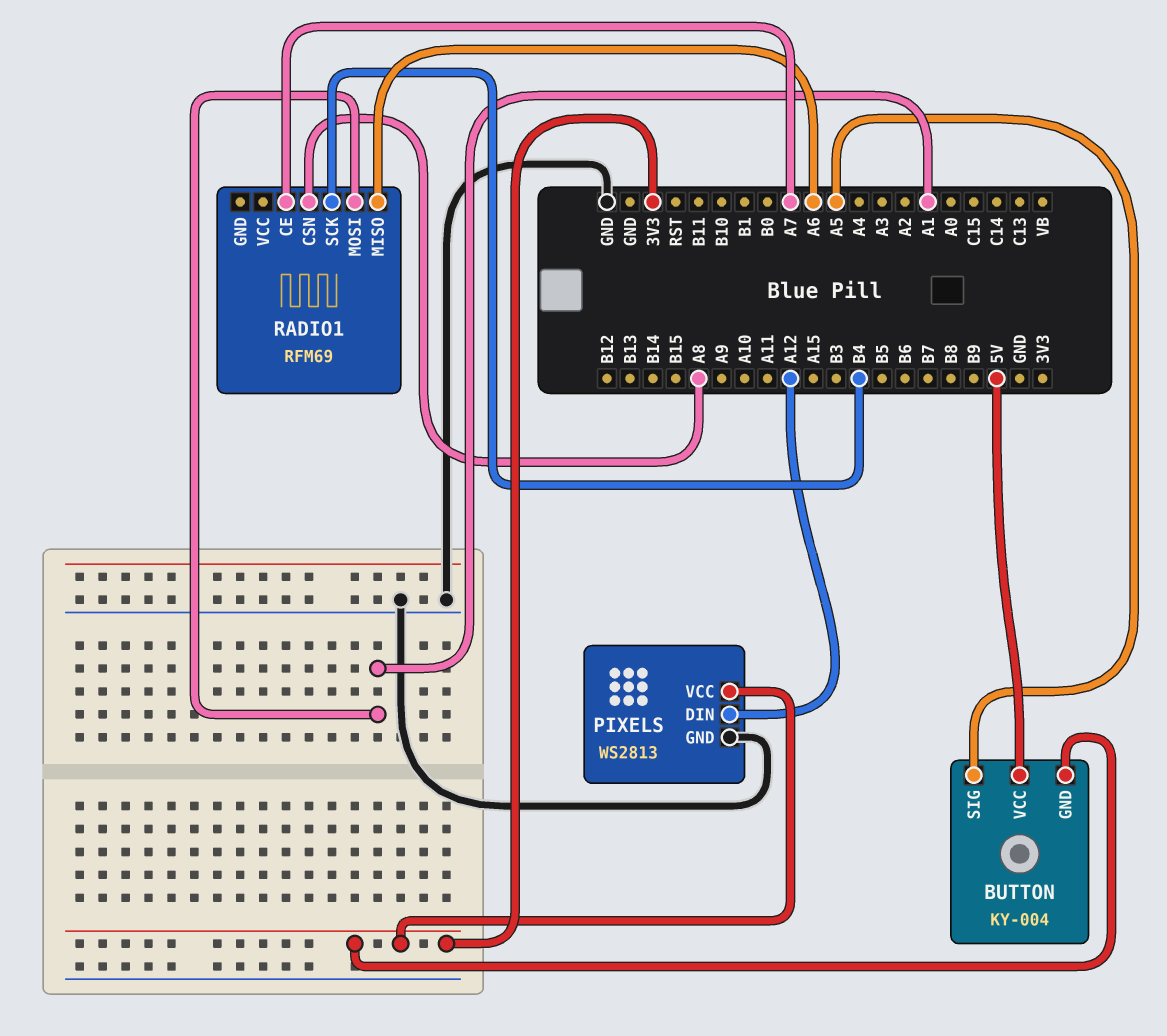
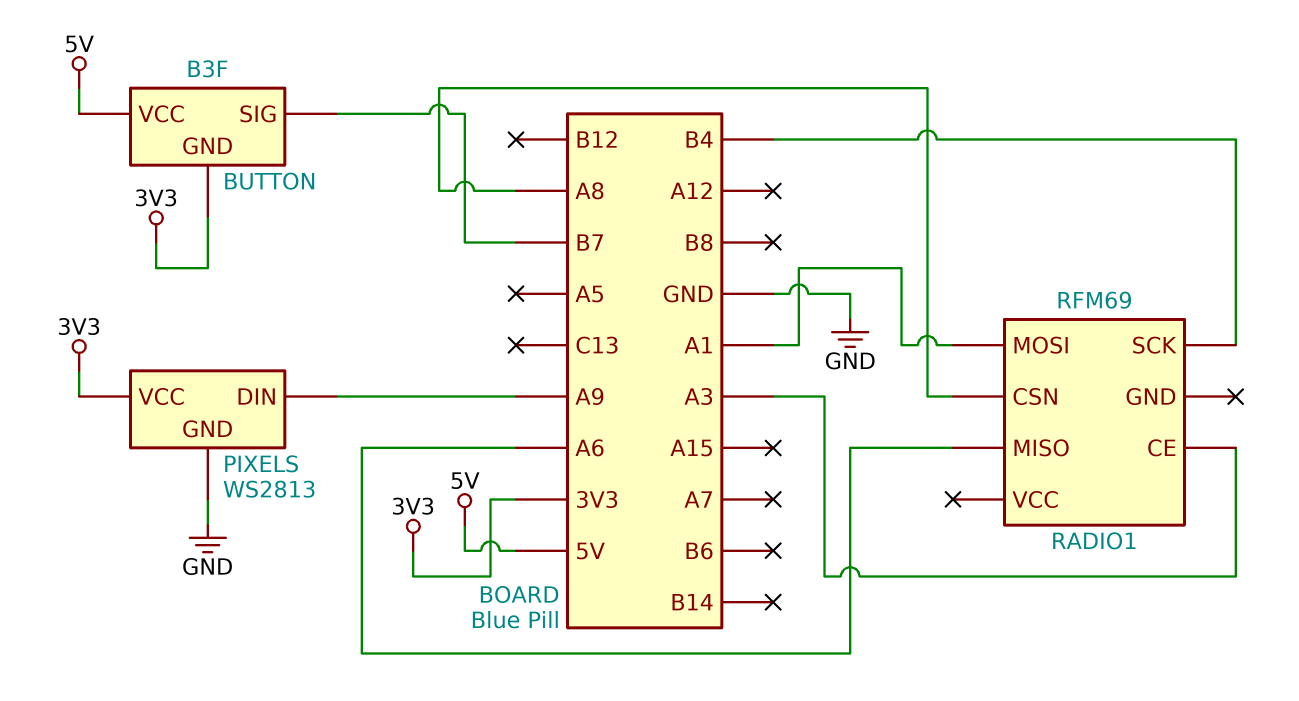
BUTTON: KY-004 -> B3F
BUTTON pin SIG: A5 -> B7
PIXELS pin DIN: A12 -> A9
RADIO1 pin CE: A7 -> A3

